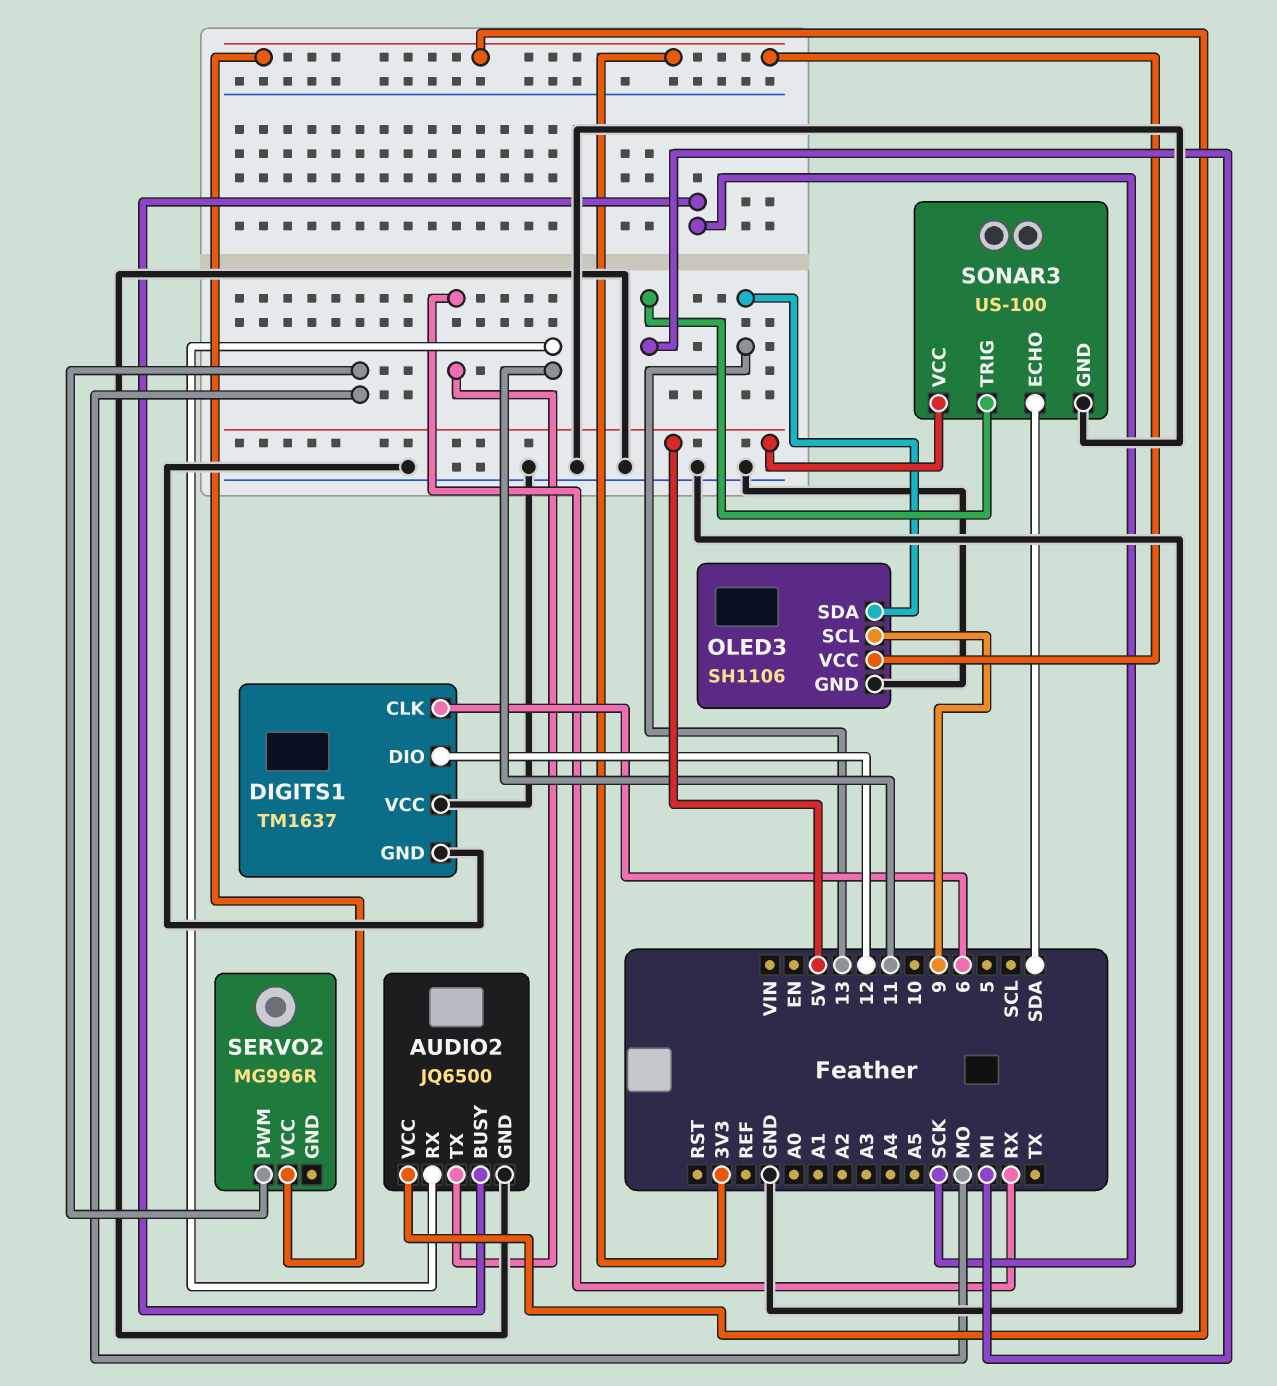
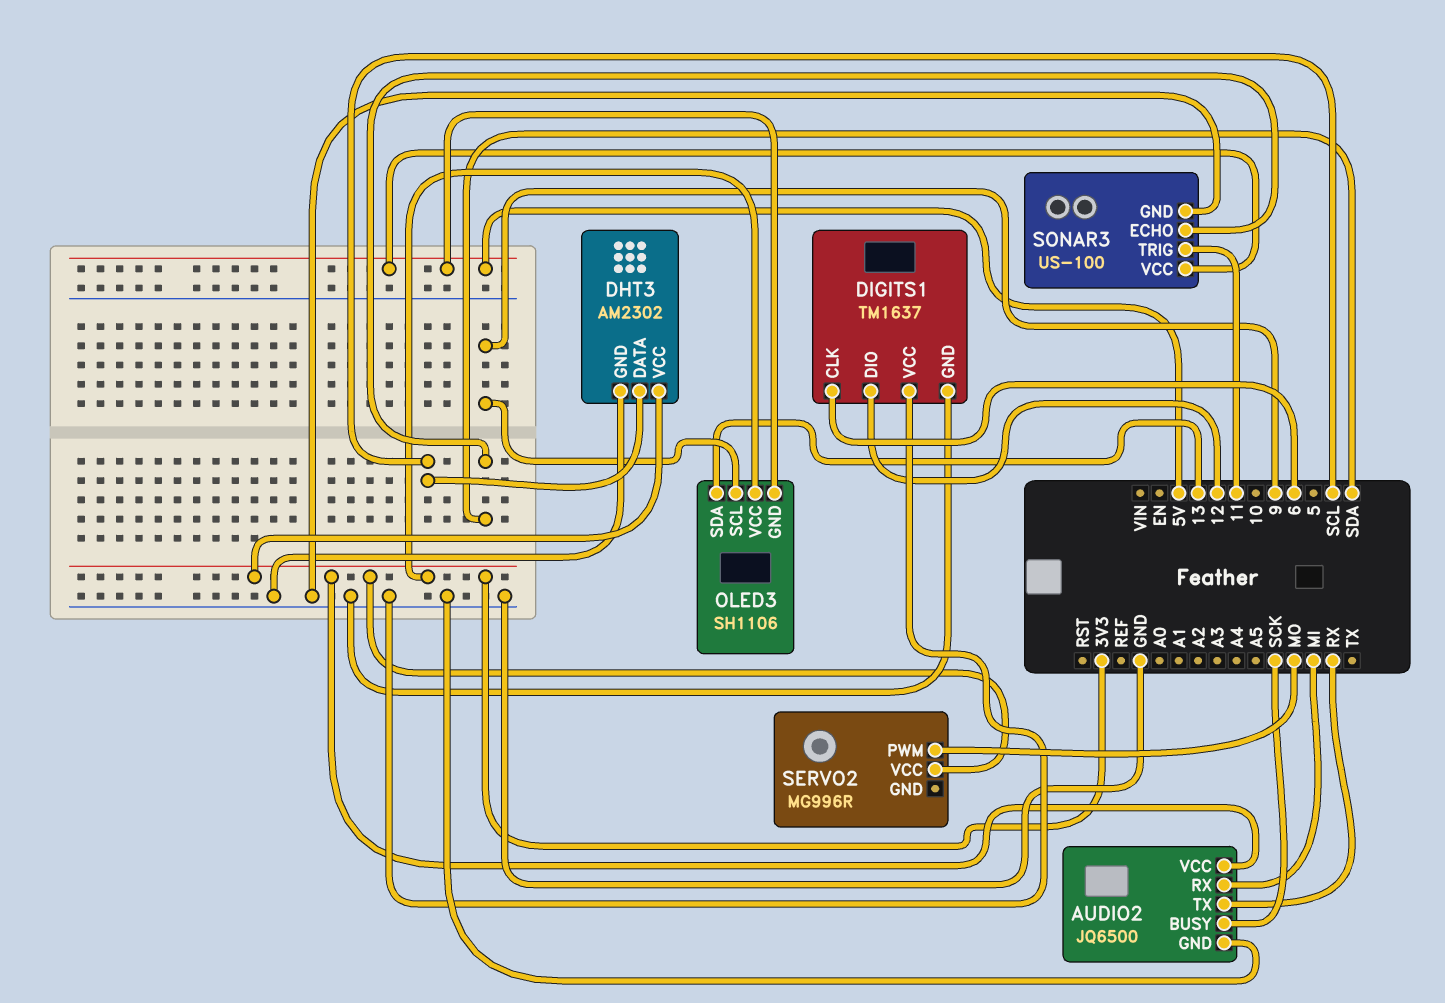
AUDIO2 pin RX: 11 -> MI
DHT3: none -> AM2302
DHT3 pin DATA: none -> SCL
DHT3 pin GND: none -> GND
DHT3 pin VCC: none -> 3V3
OLED3 pin GND: GND -> 5V
SONAR3 pin TRIG: MI -> 11

